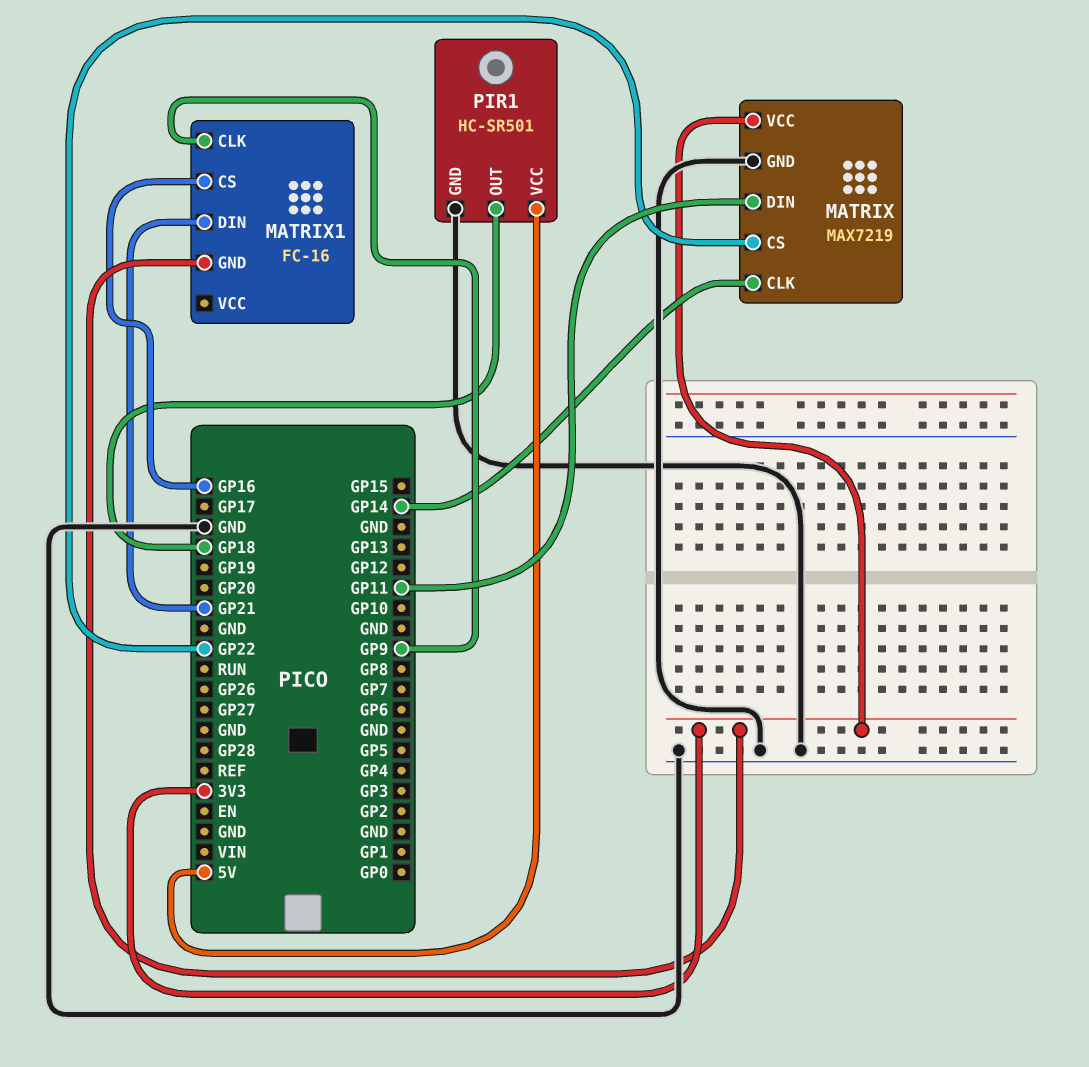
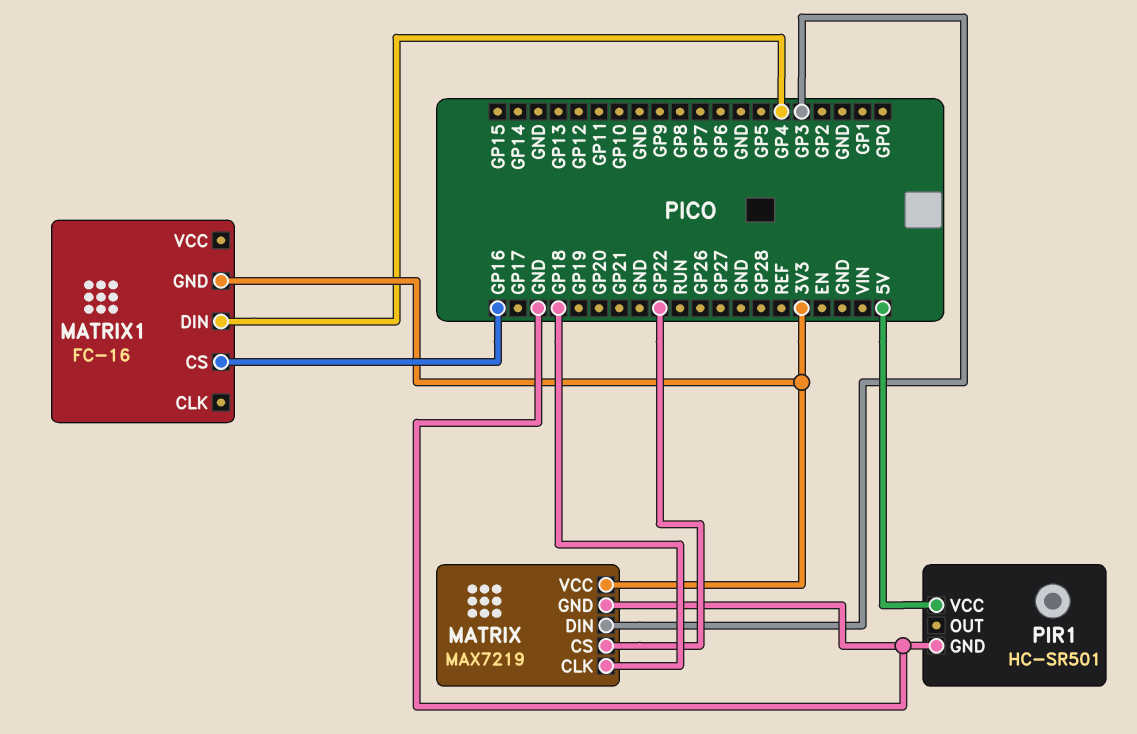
MATRIX pin CLK: GP14 -> GP18
MATRIX pin DIN: GP11 -> GP3
MATRIX1 pin CLK: GP9 -> none
MATRIX1 pin DIN: GP21 -> GP4
PIR1 pin OUT: GP18 -> none

